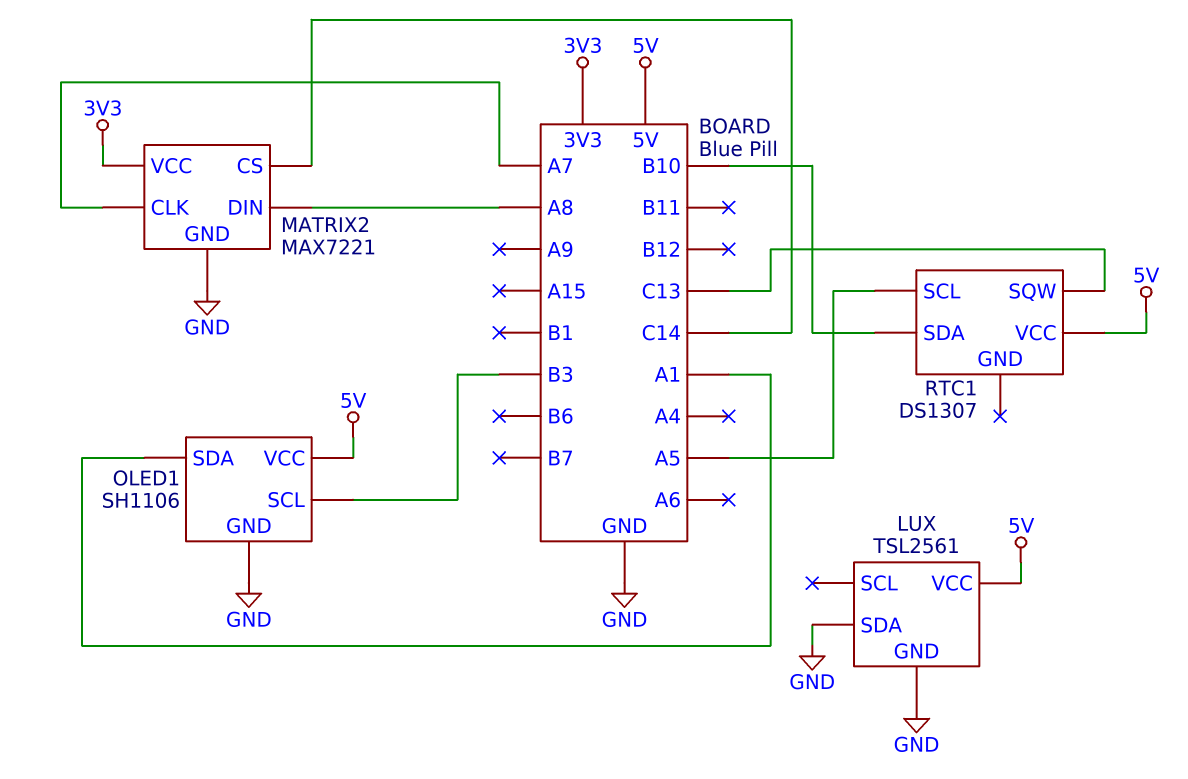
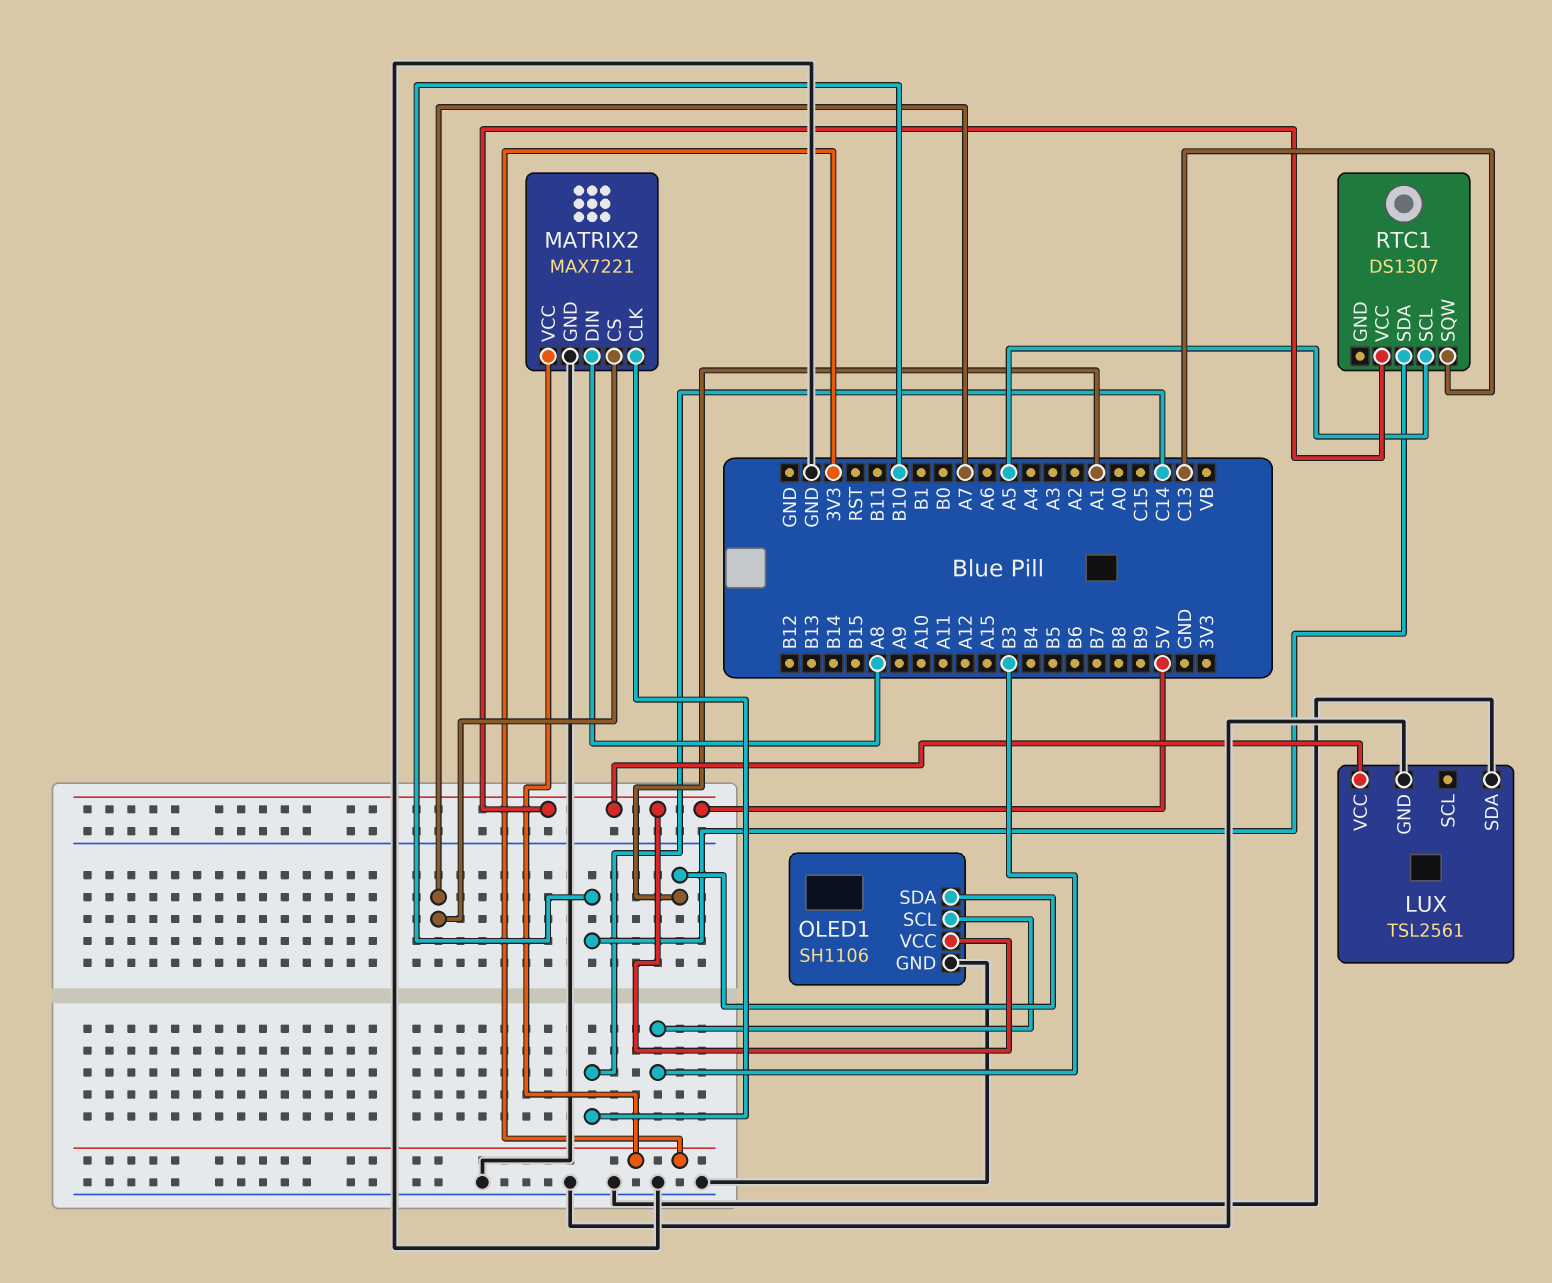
MATRIX2 pin CLK: A7 -> C14
MATRIX2 pin CS: C14 -> A7

